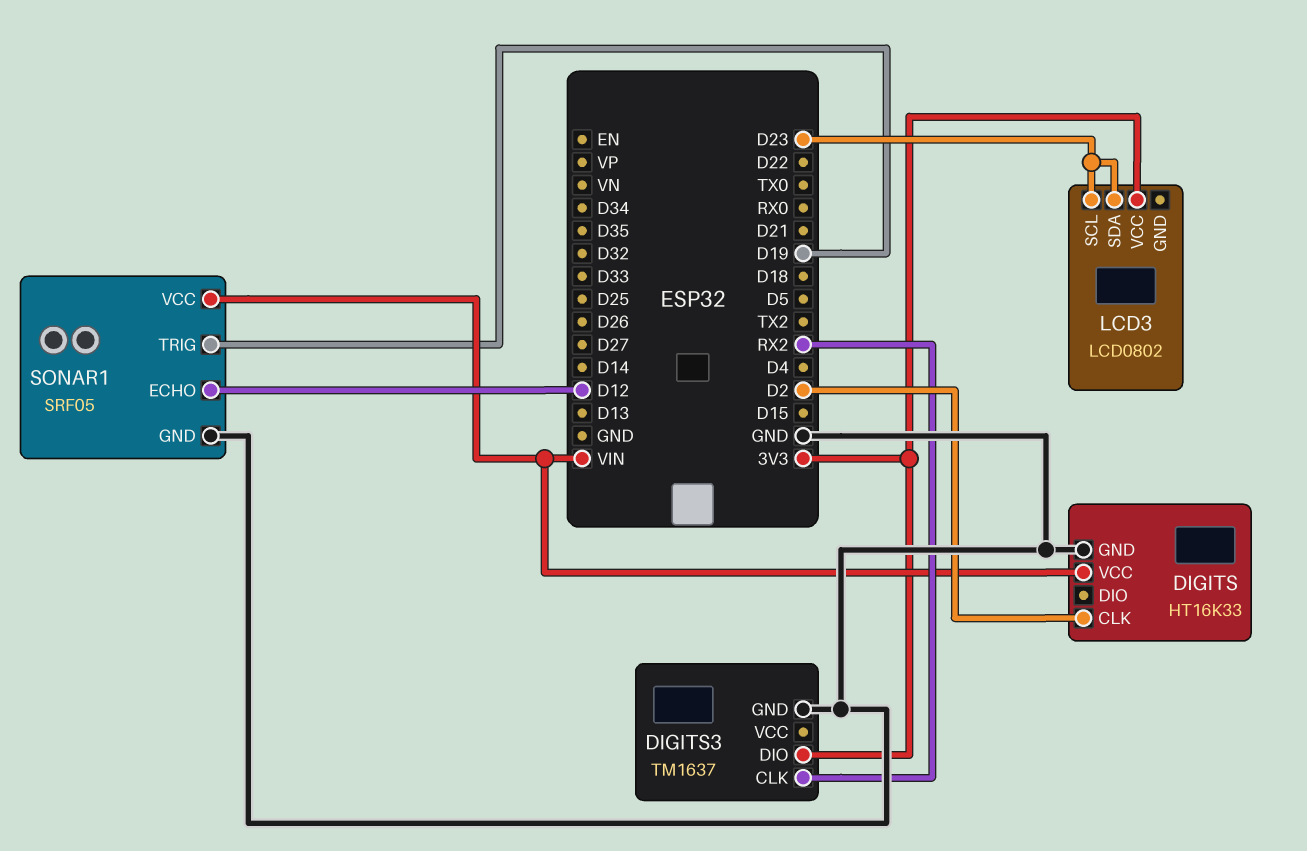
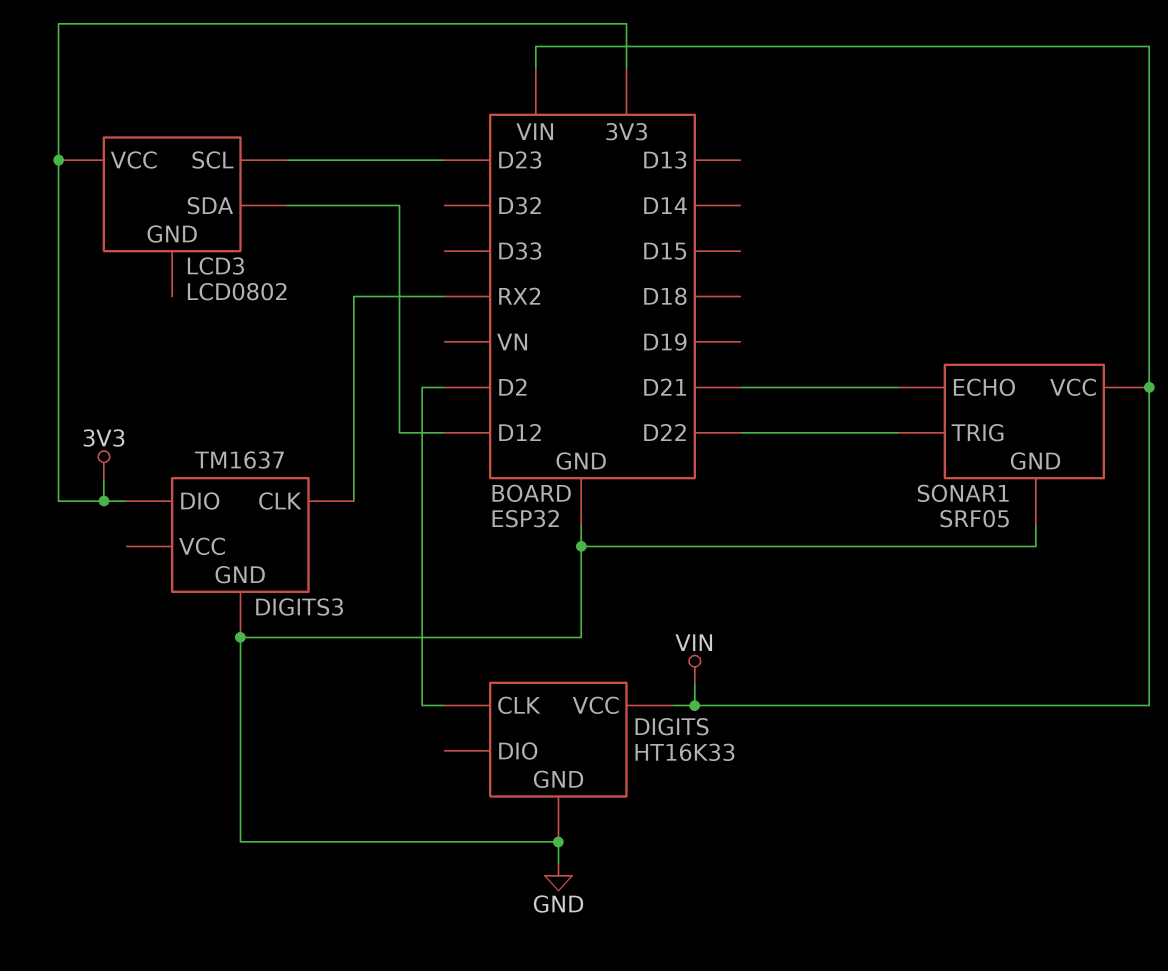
LCD3 pin SDA: D23 -> D12
SONAR1 pin ECHO: D12 -> D21
SONAR1 pin TRIG: D19 -> D22

